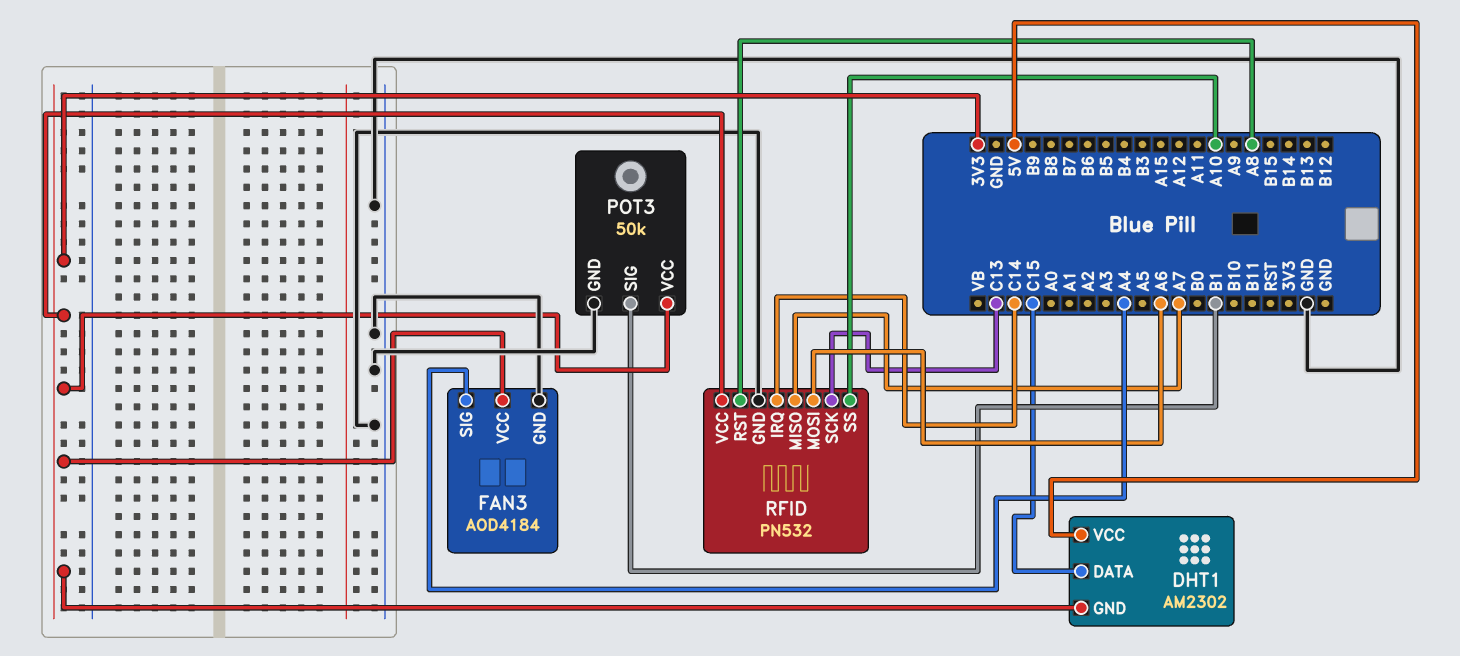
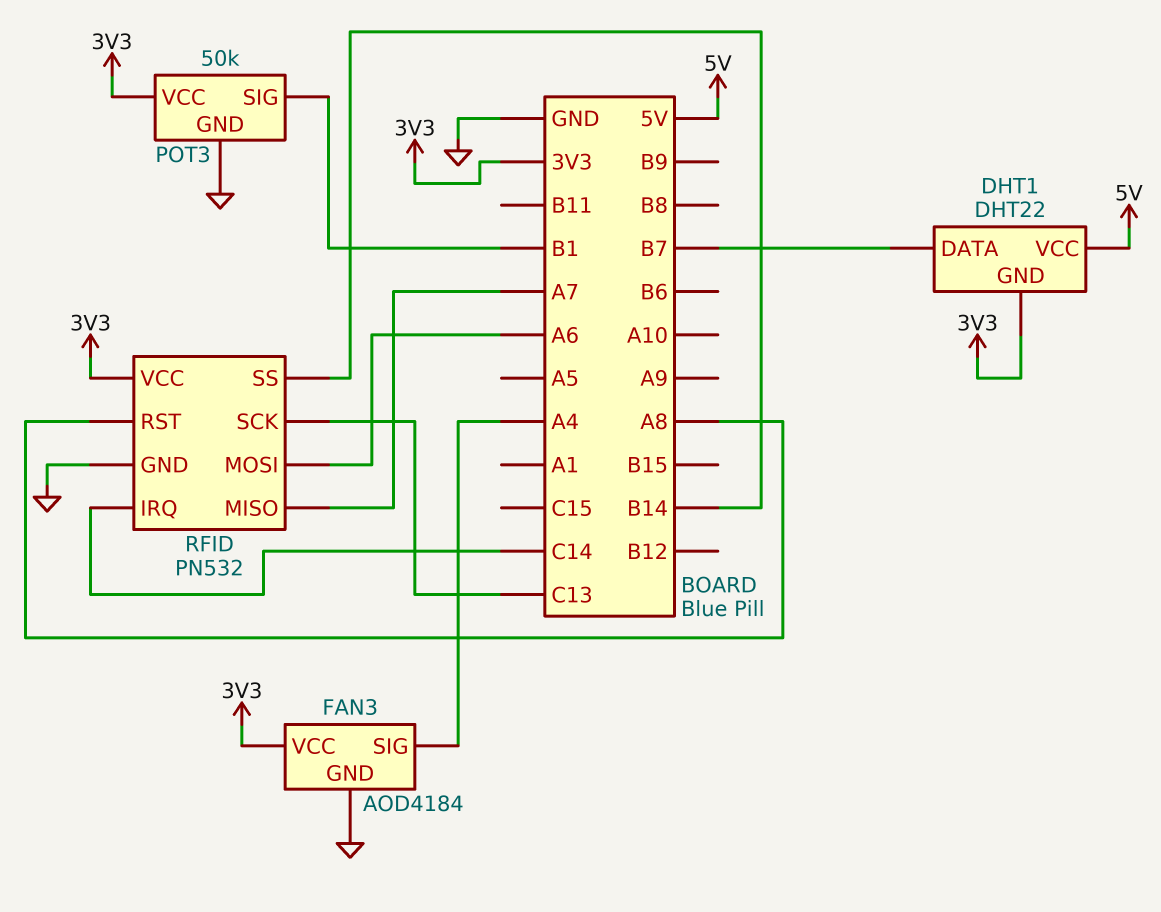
DHT1: AM2302 -> DHT22
DHT1 pin DATA: C15 -> B7
RFID pin SS: A10 -> B14

